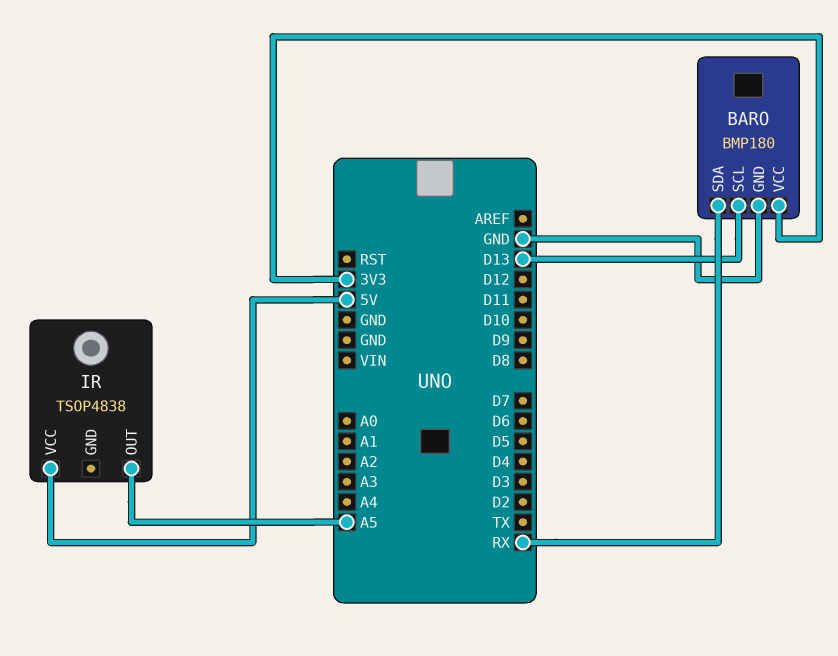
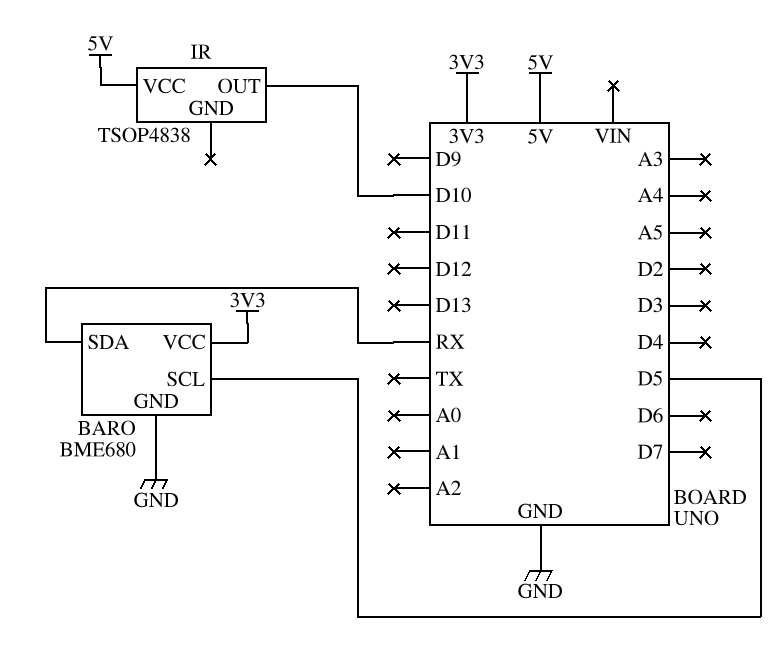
BARO: BMP180 -> BME680
BARO pin SCL: D13 -> D5
IR pin OUT: A5 -> D10

